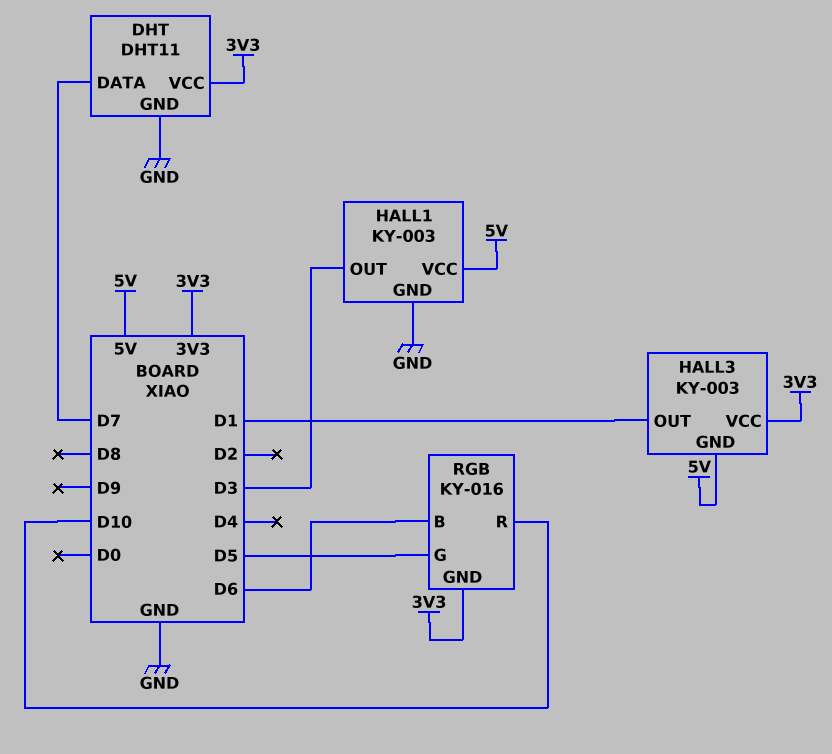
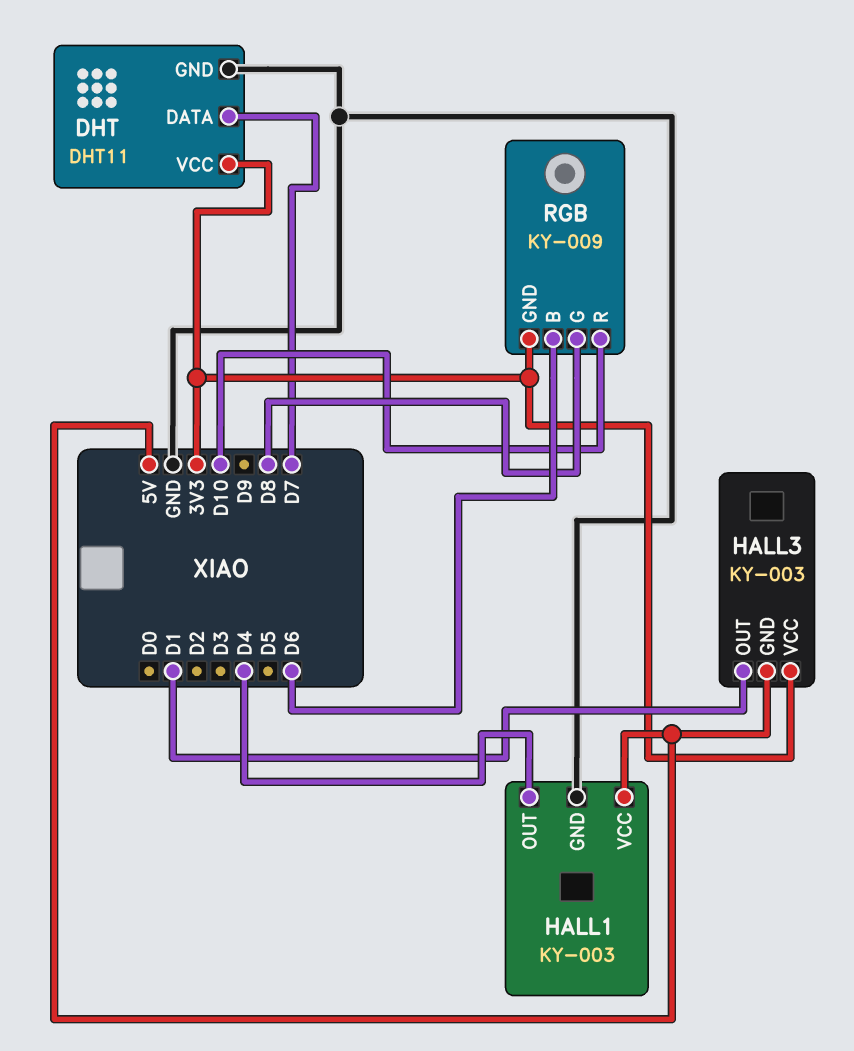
HALL1 pin OUT: D3 -> D4
RGB: KY-016 -> KY-009
RGB pin G: D5 -> D8

